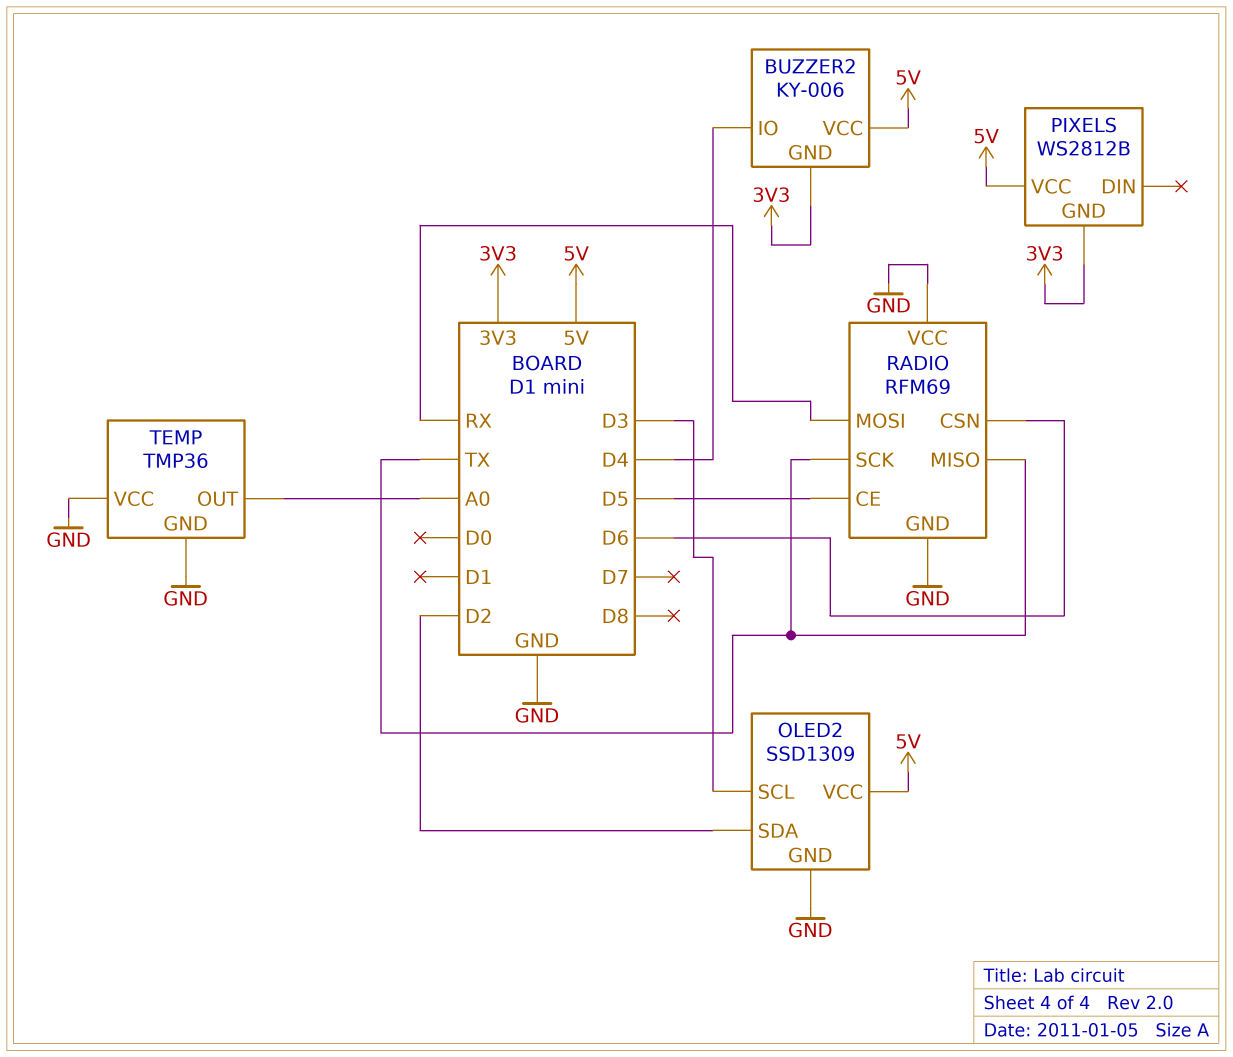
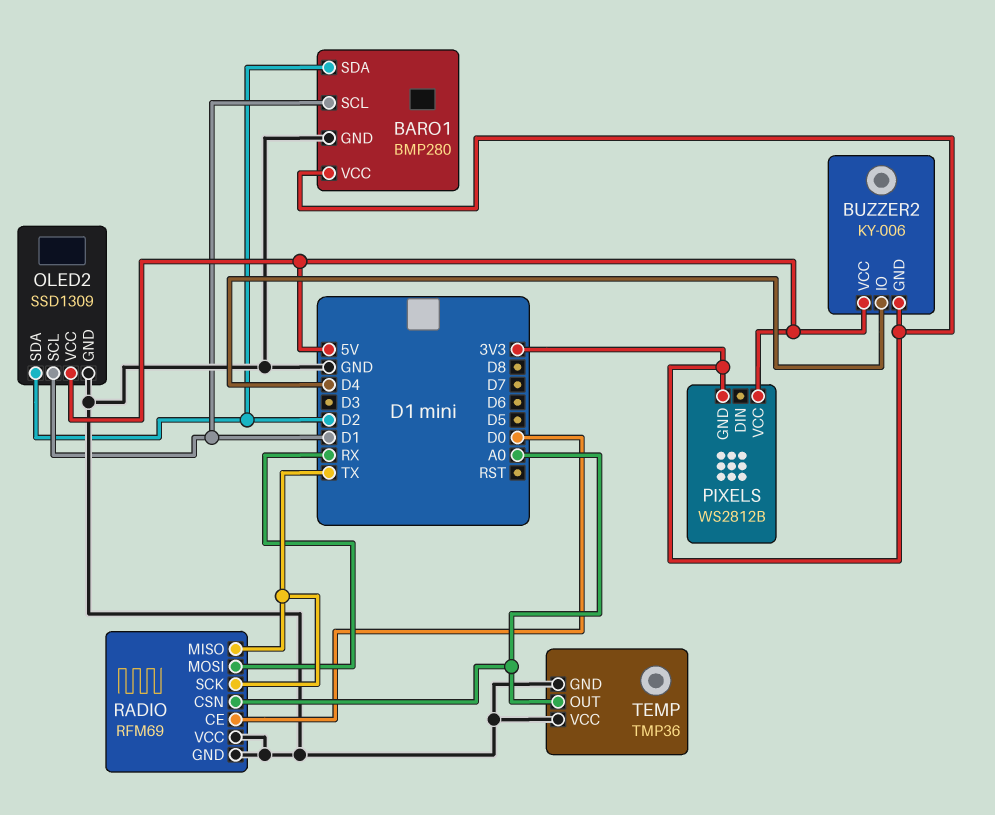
BARO1: none -> BMP280
BARO1 pin GND: none -> GND
BARO1 pin SCL: none -> D1
BARO1 pin SDA: none -> D2
BARO1 pin VCC: none -> 3V3
OLED2 pin SCL: D3 -> D1
RADIO pin CE: D5 -> D0
RADIO pin CSN: D6 -> A0

